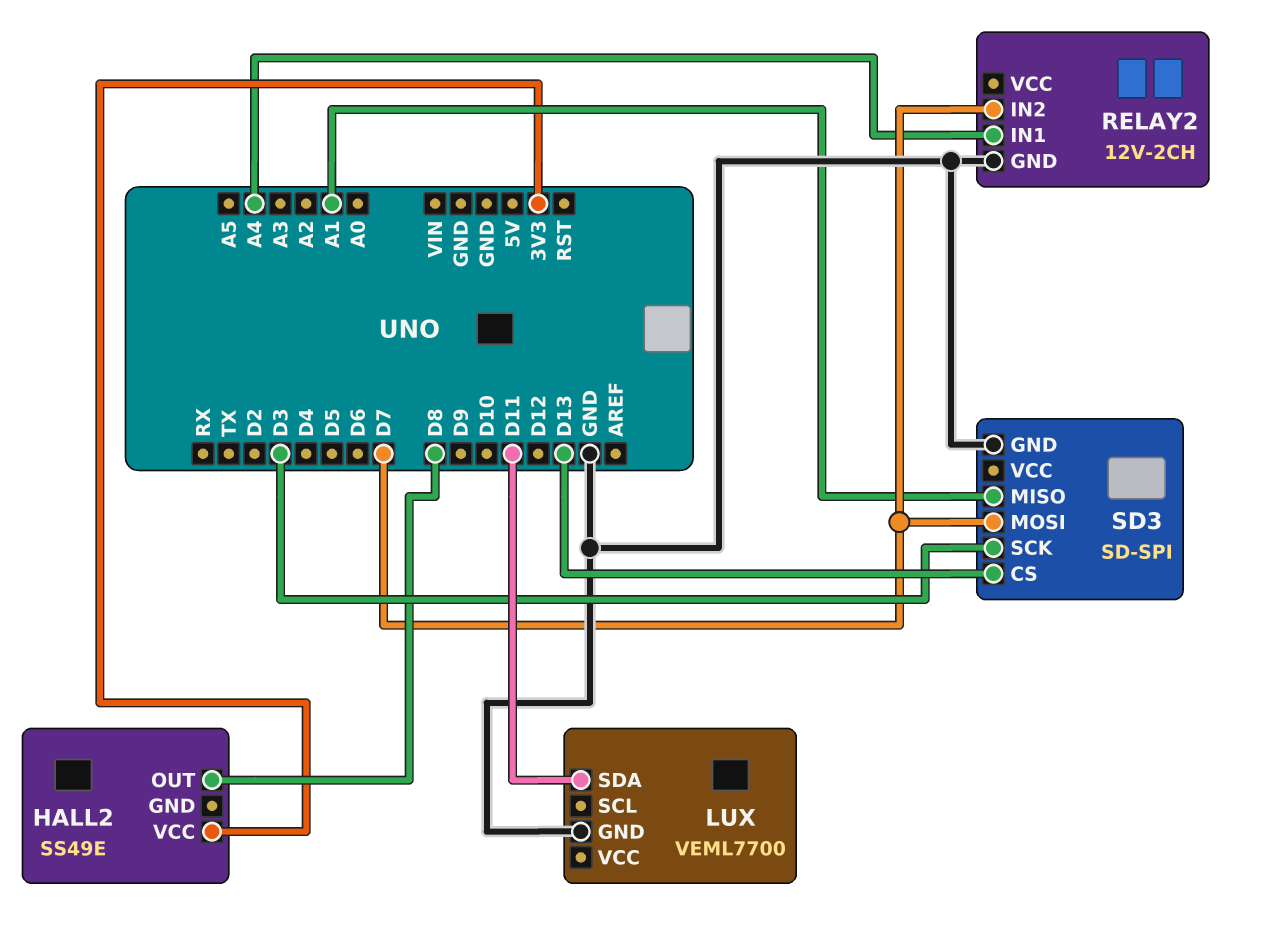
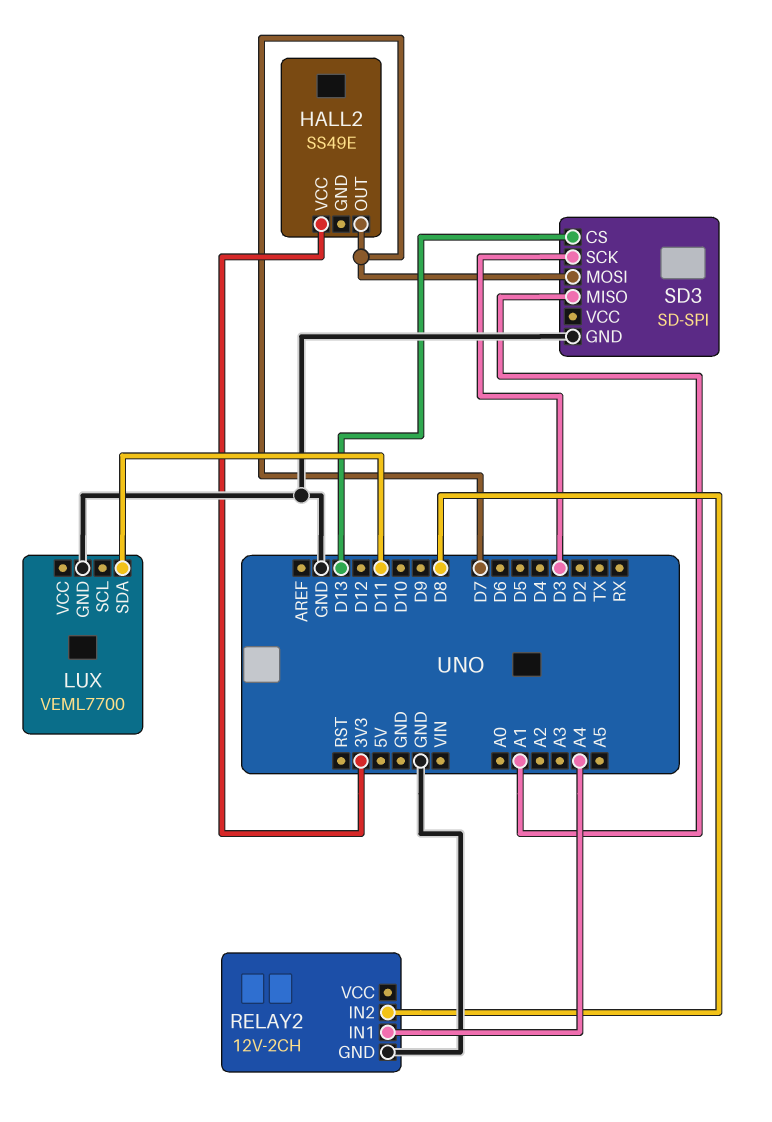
HALL2 pin OUT: D8 -> D7
RELAY2 pin IN2: D7 -> D8

